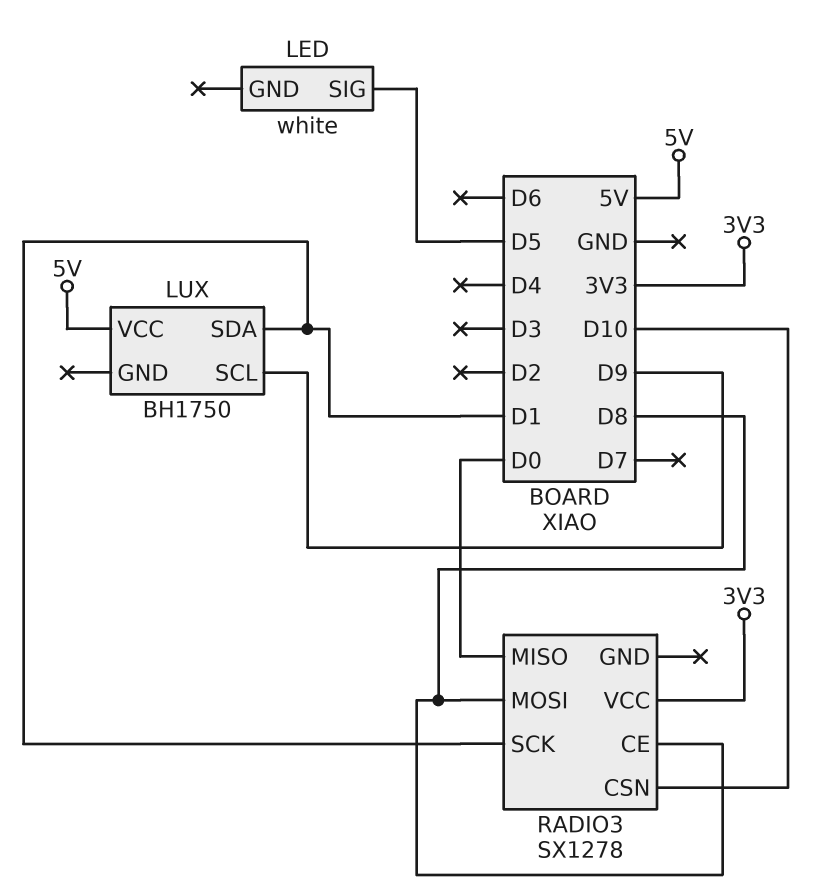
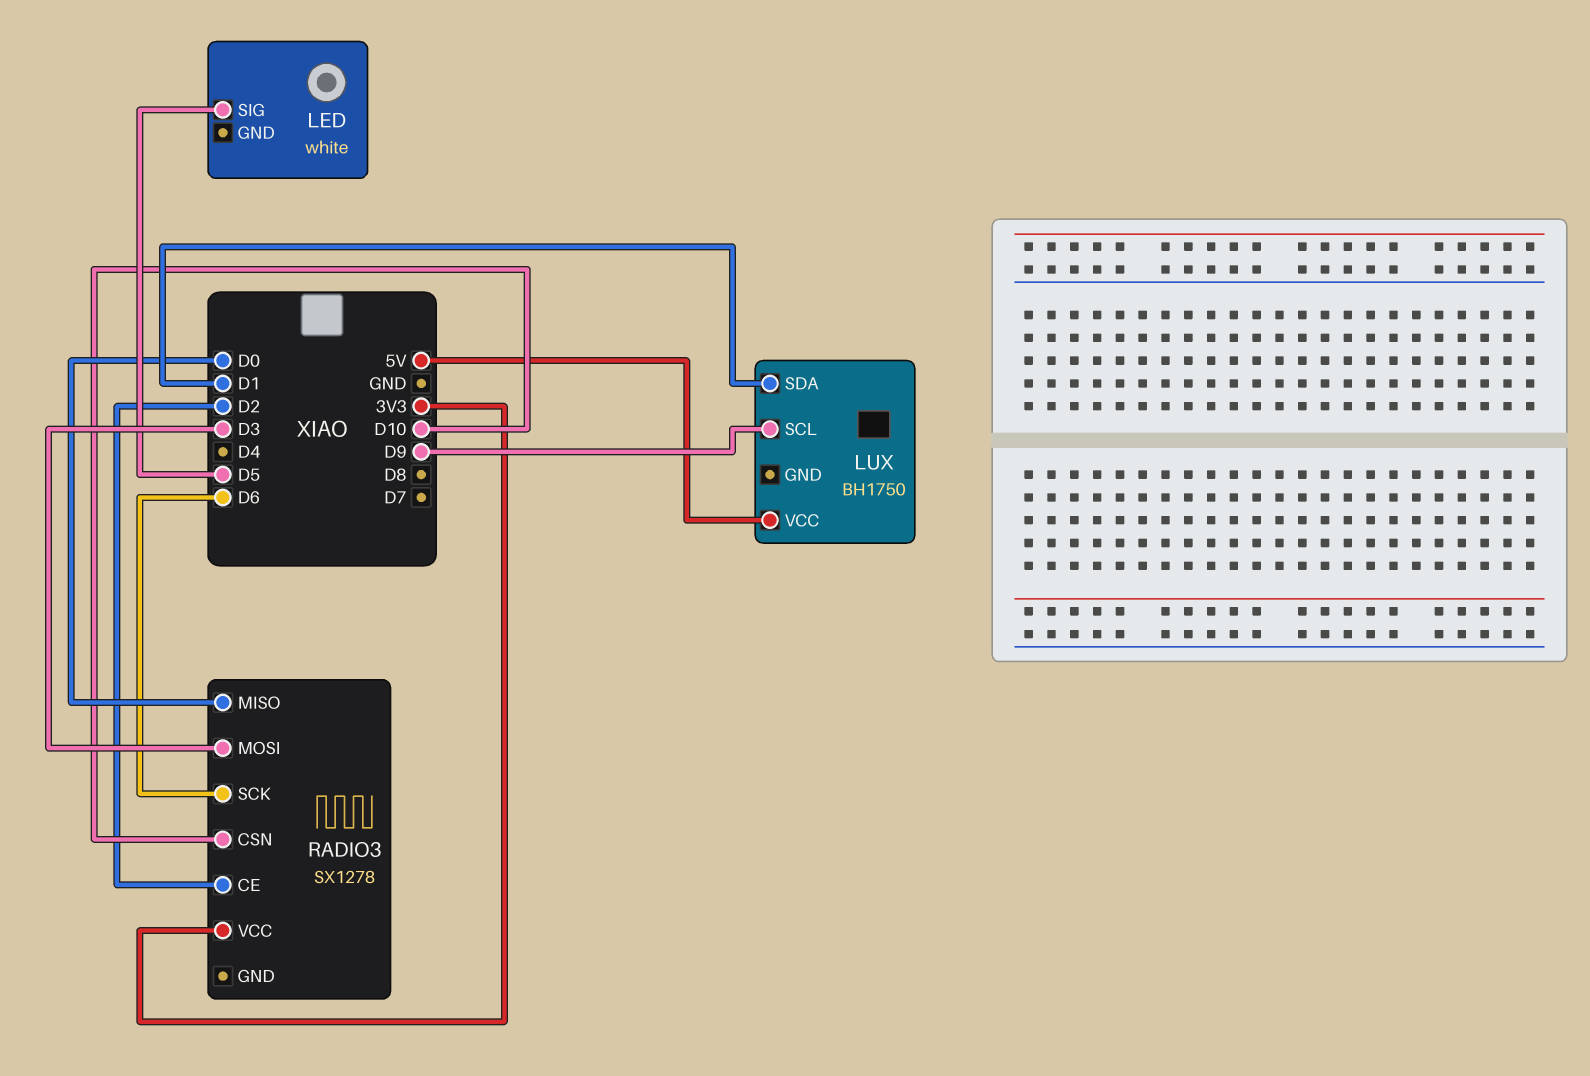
RADIO3 pin CE: D8 -> D2
RADIO3 pin MOSI: D8 -> D3
RADIO3 pin SCK: D1 -> D6

